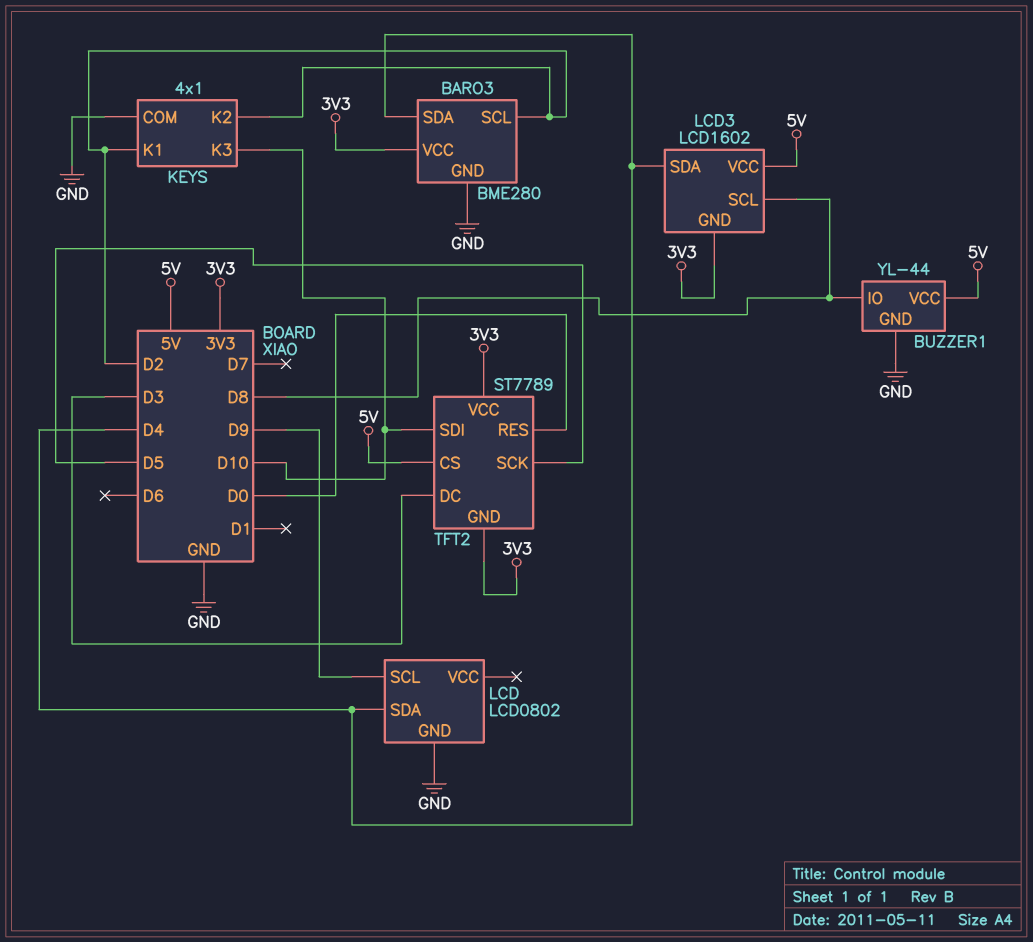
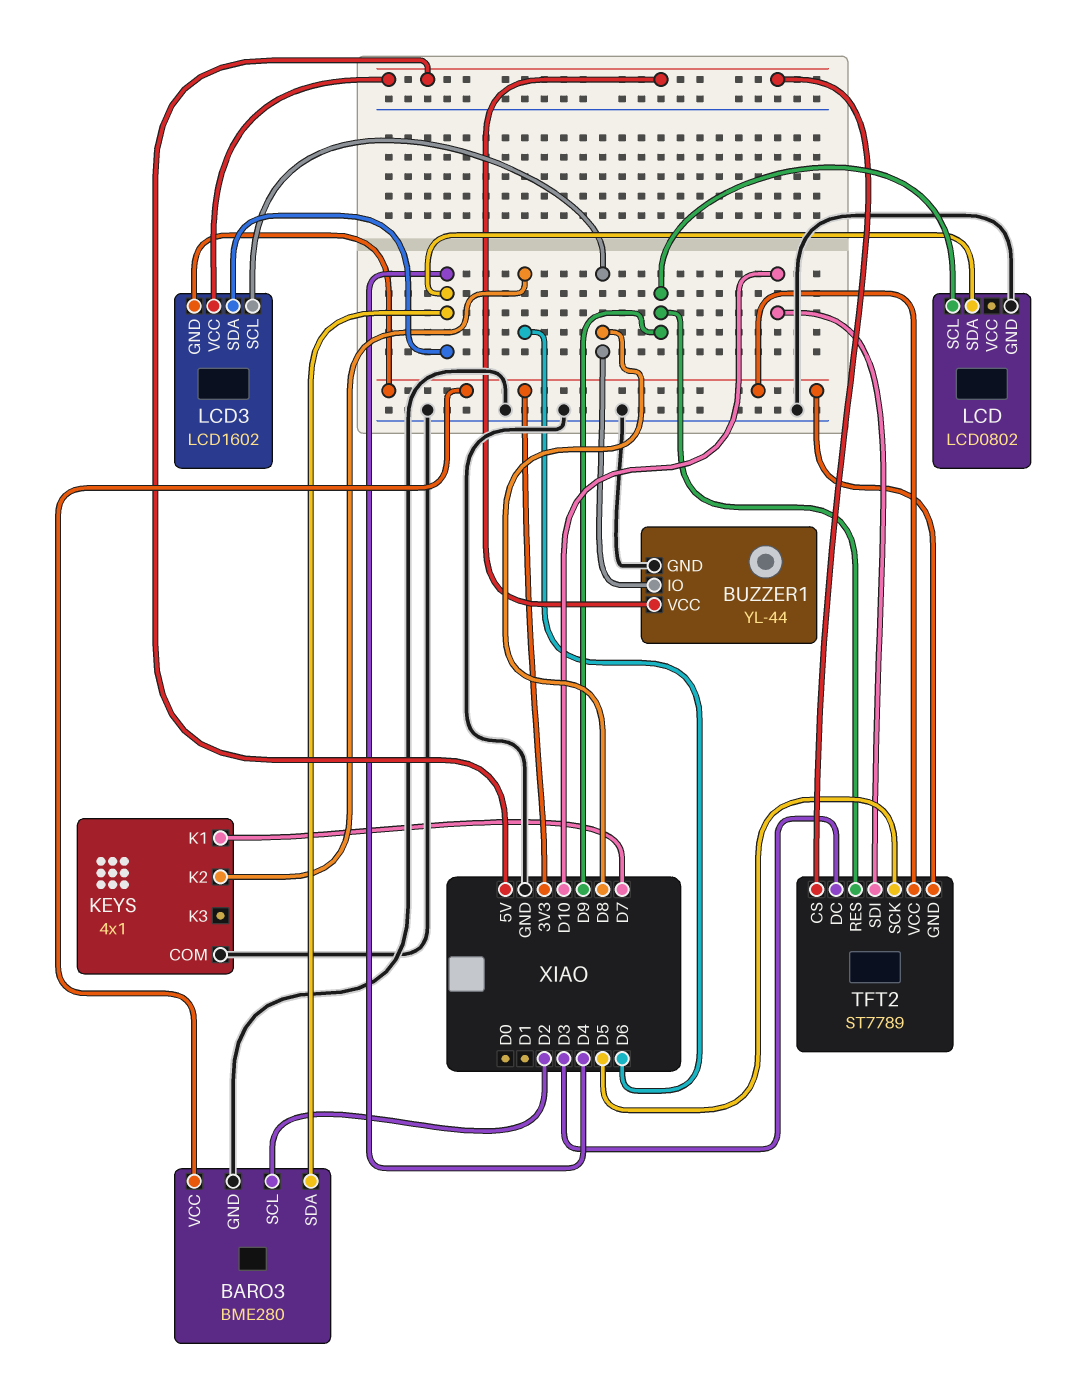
KEYS pin K1: D2 -> D7
KEYS pin K2: D2 -> D6
KEYS pin K3: D10 -> none
TFT2 pin RES: D0 -> D9

